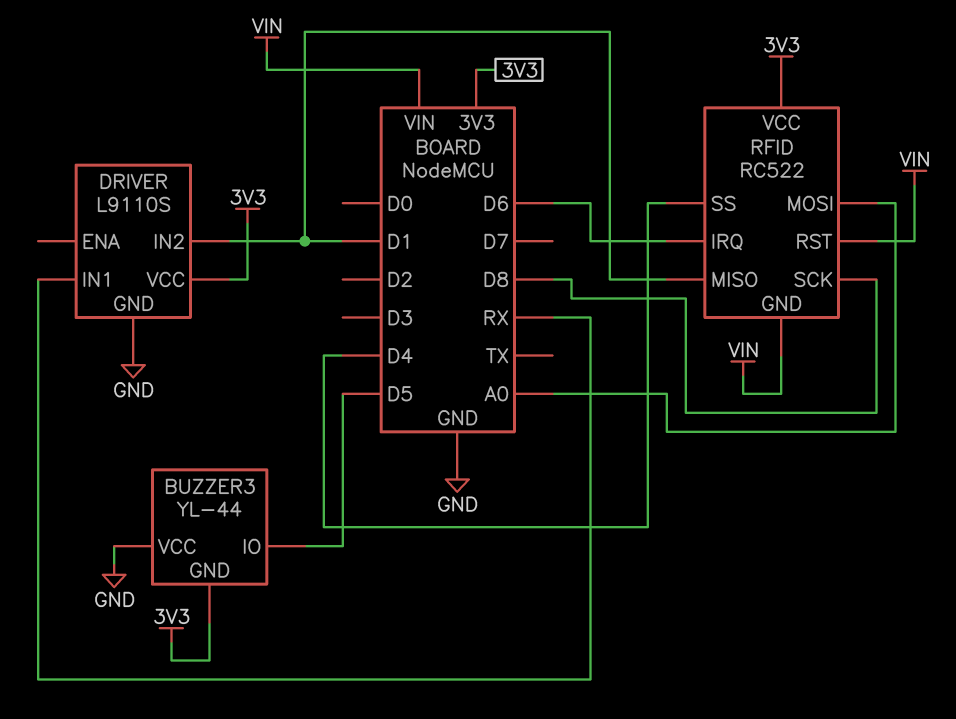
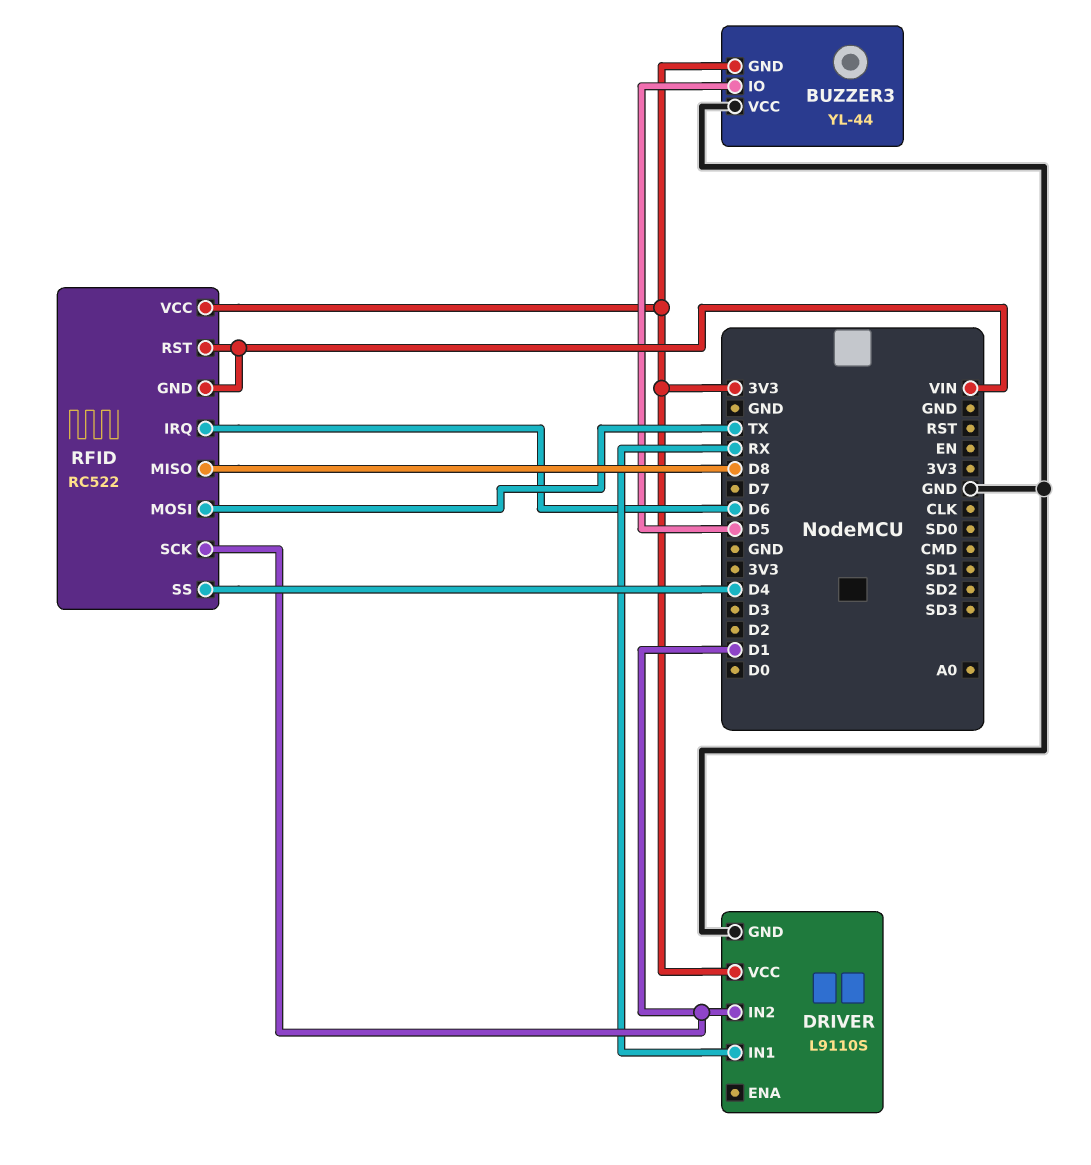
RFID pin MISO: D1 -> D8
RFID pin MOSI: A0 -> TX
RFID pin SCK: D8 -> D1

